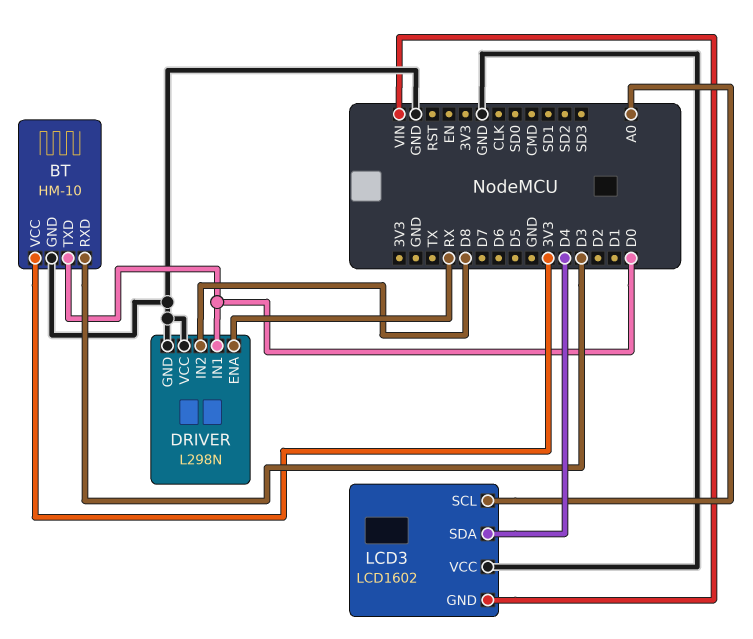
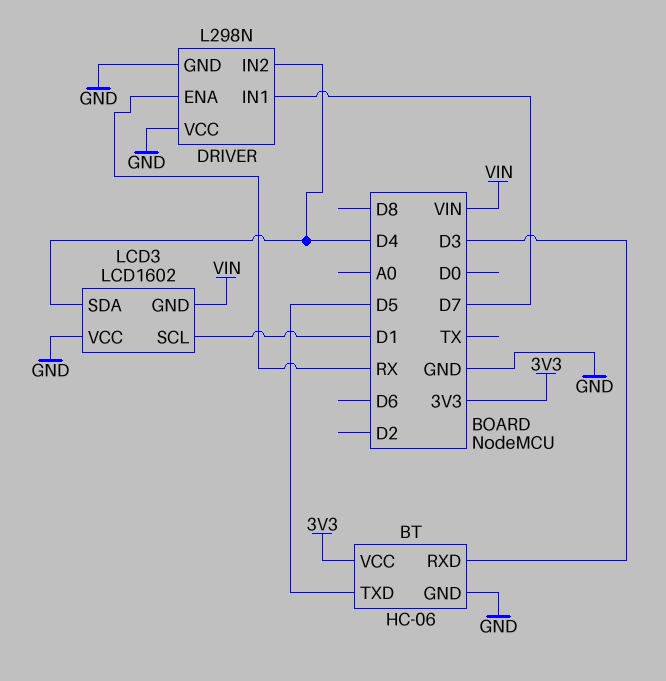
BT: HM-10 -> HC-06
BT pin TXD: D0 -> D5
DRIVER pin IN1: D0 -> D7
DRIVER pin IN2: D8 -> D4
LCD3 pin SCL: A0 -> D1

